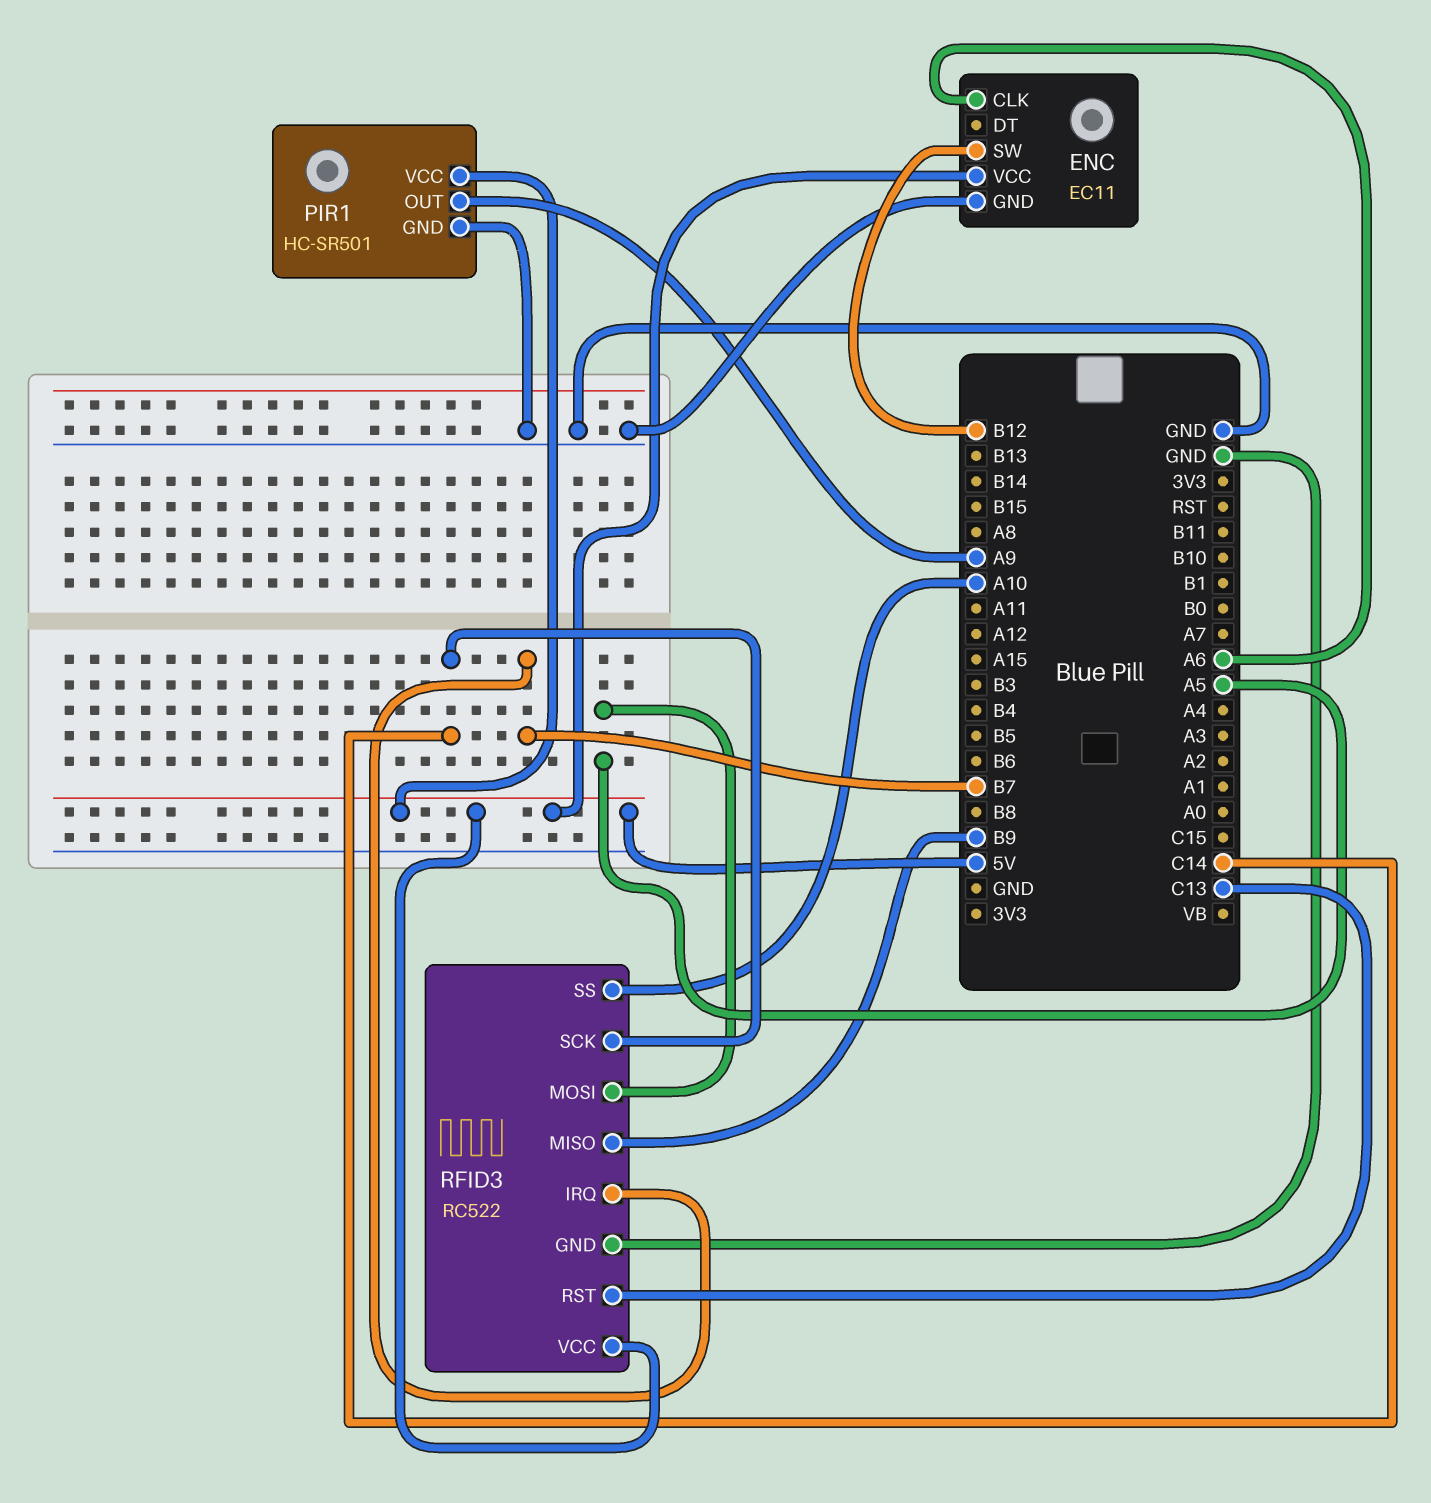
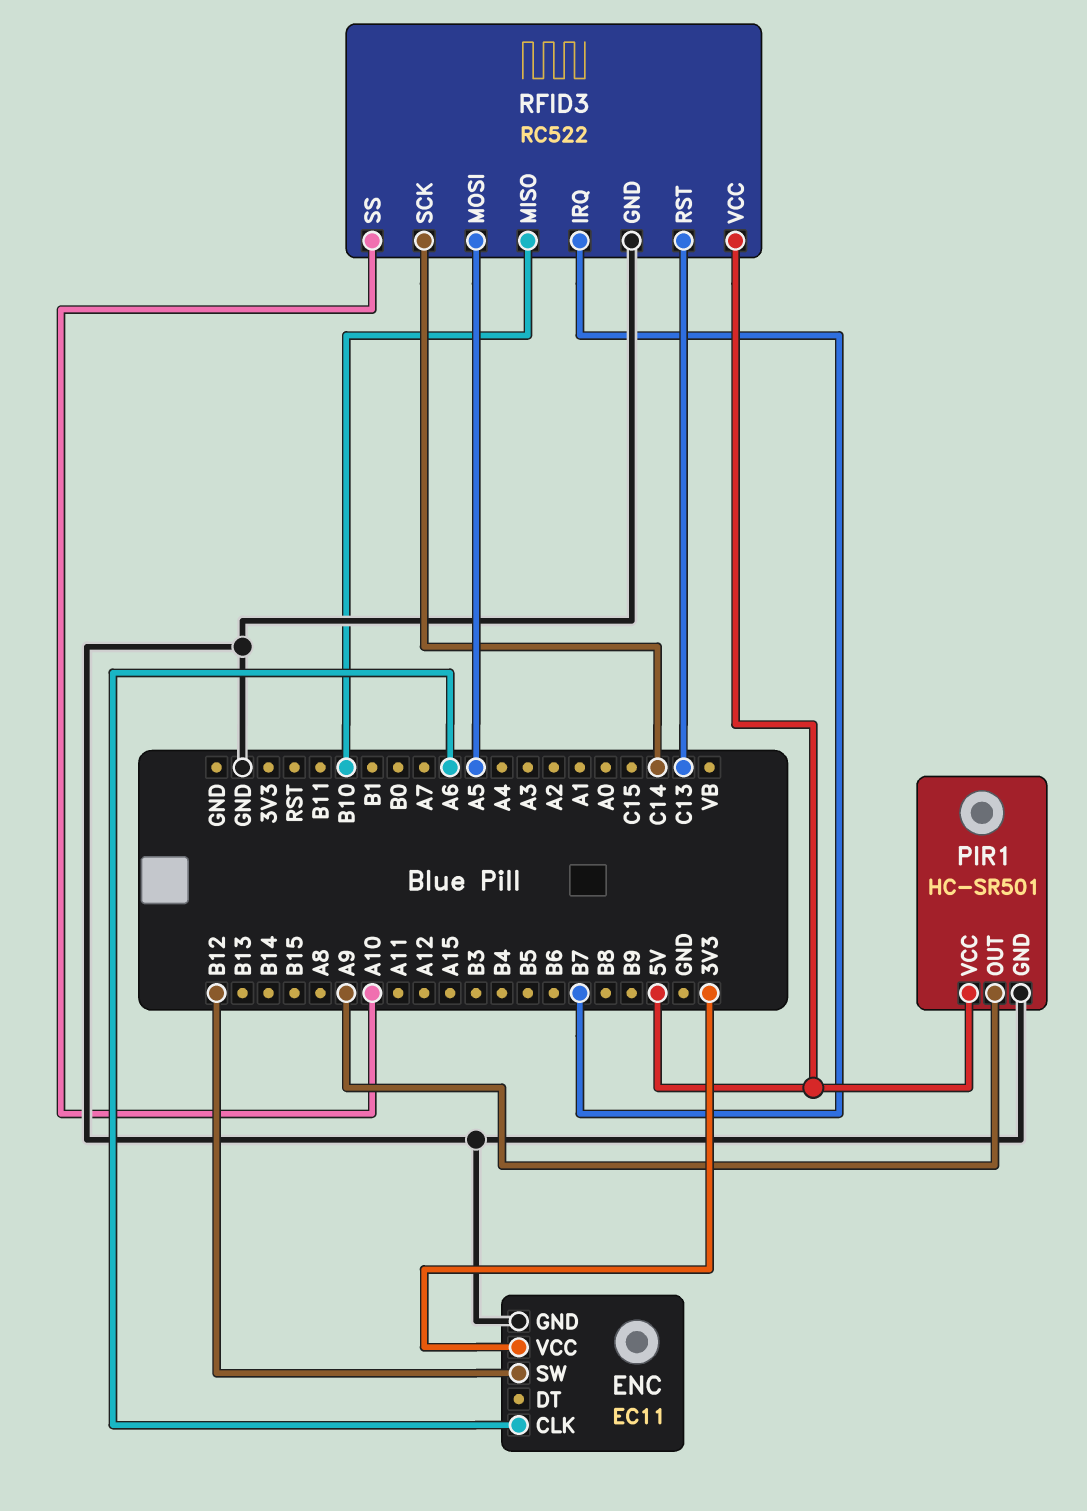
ENC pin VCC: 5V -> 3V3
RFID3 pin MISO: B9 -> B10

